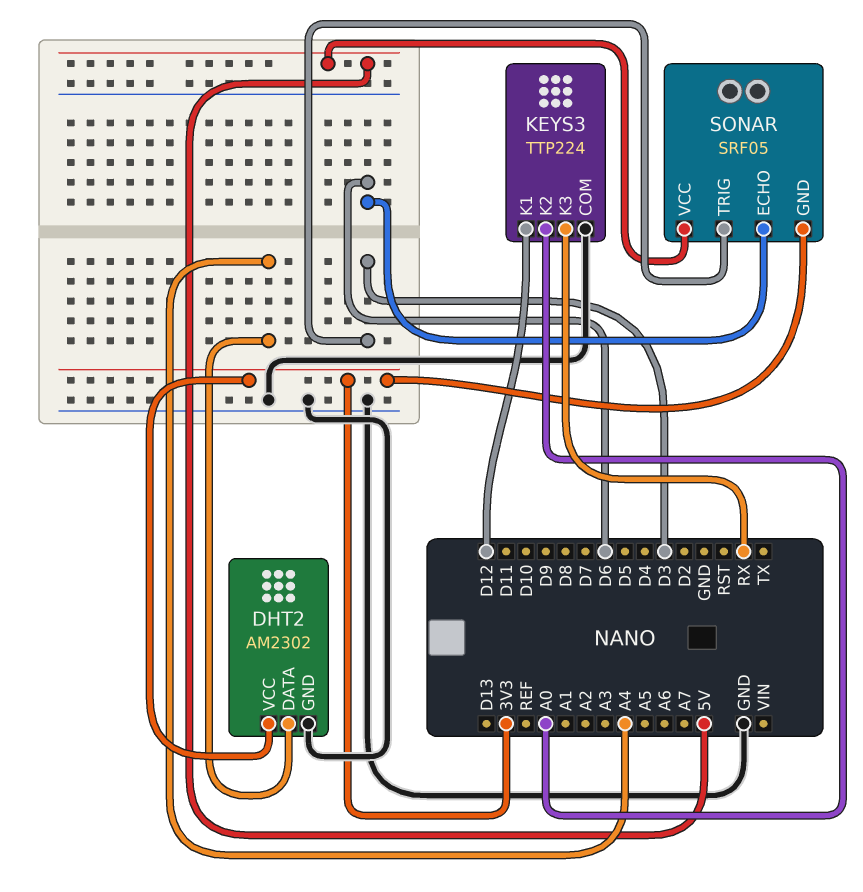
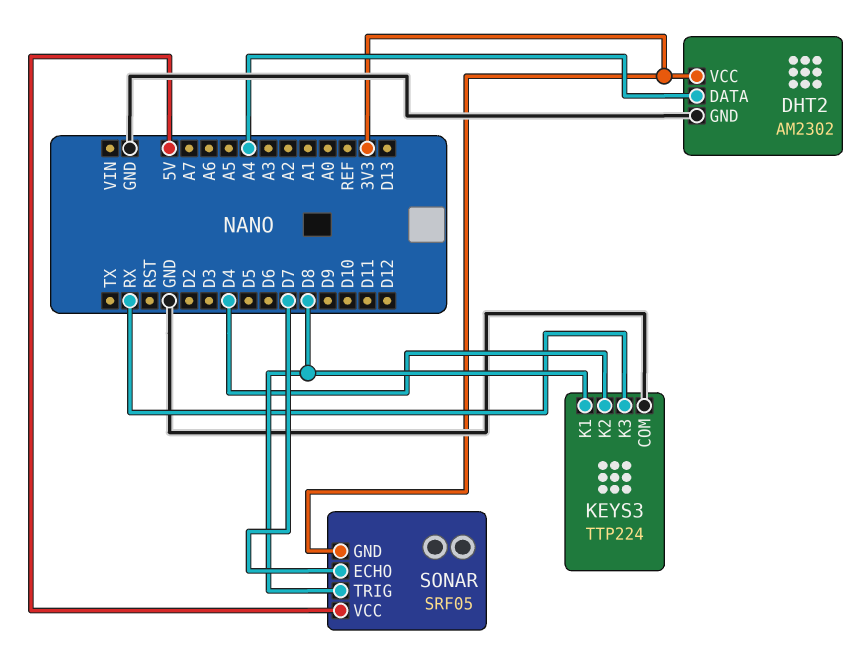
KEYS3 pin K1: D12 -> D8
KEYS3 pin K2: A0 -> D4
SONAR pin ECHO: D6 -> D7
SONAR pin TRIG: D3 -> D8

